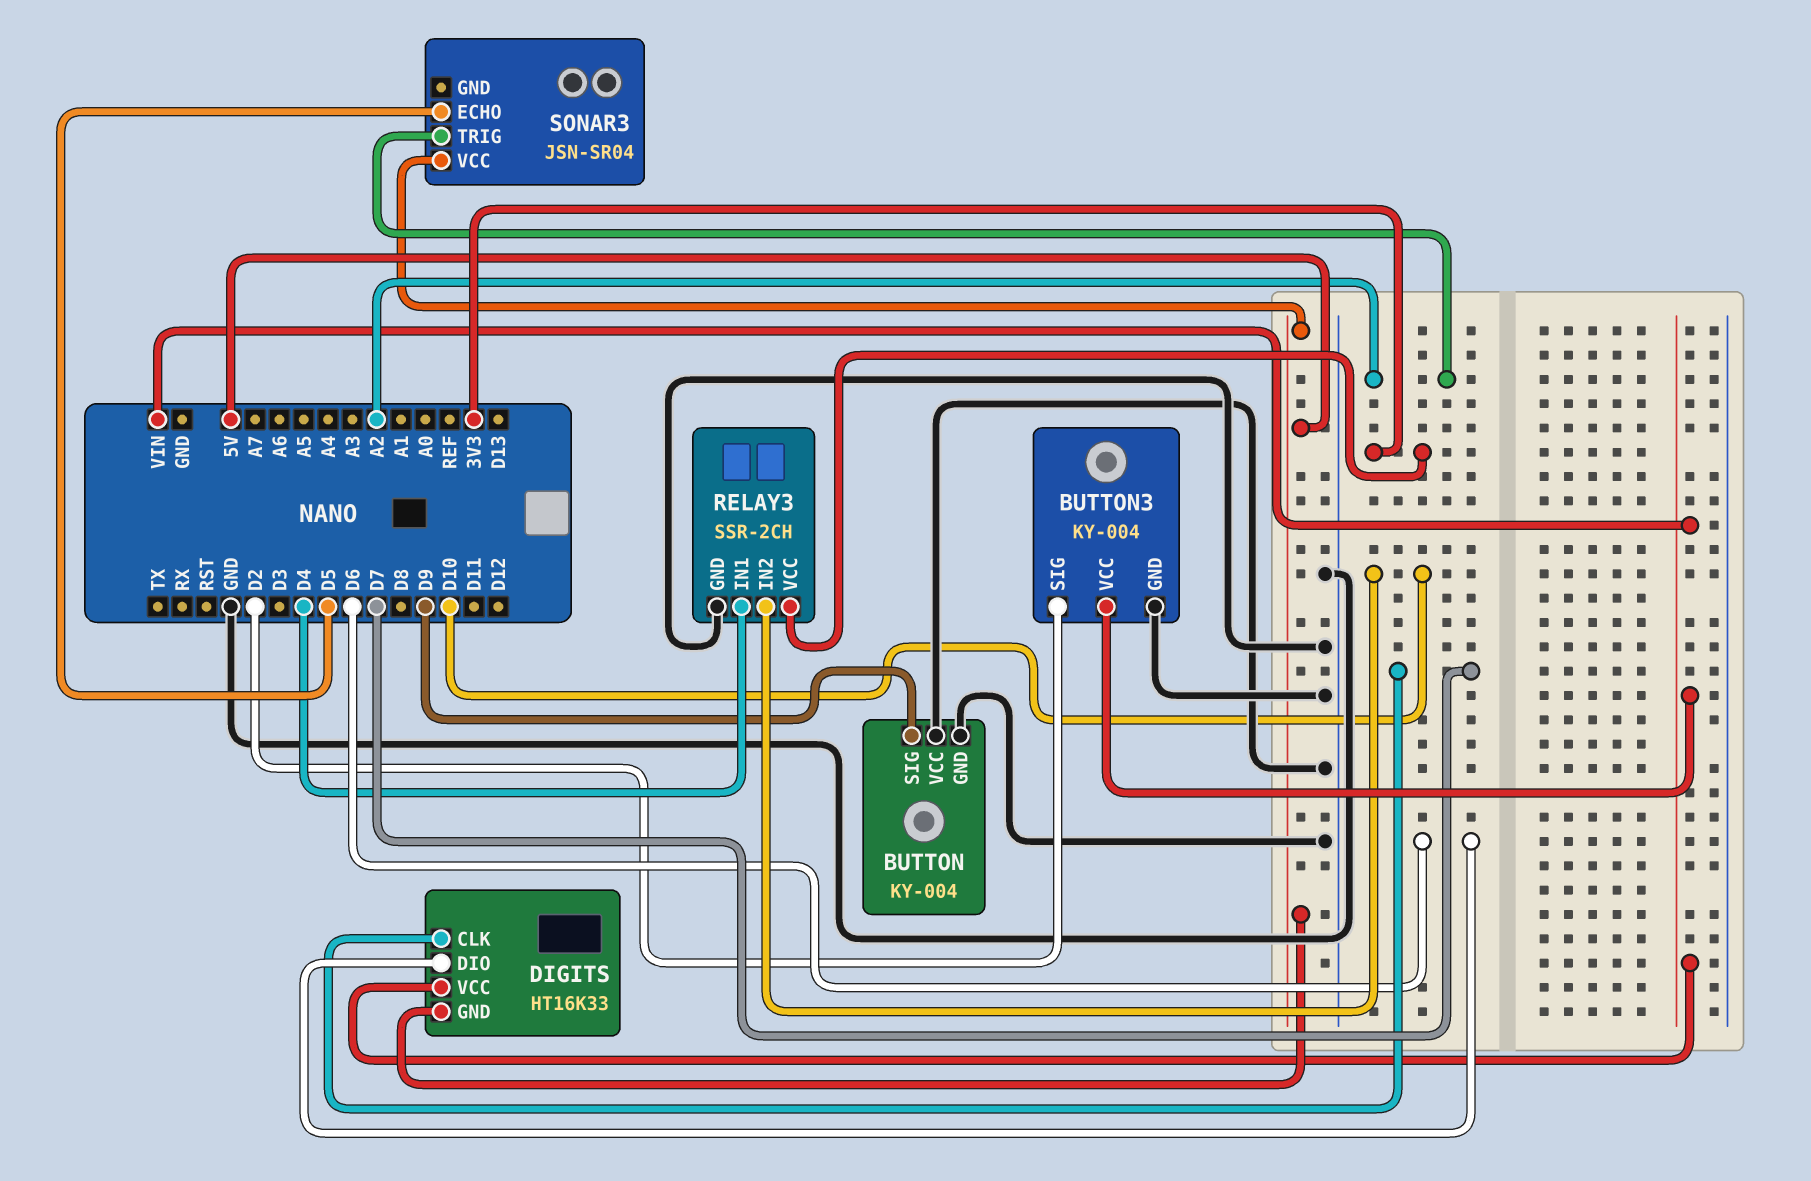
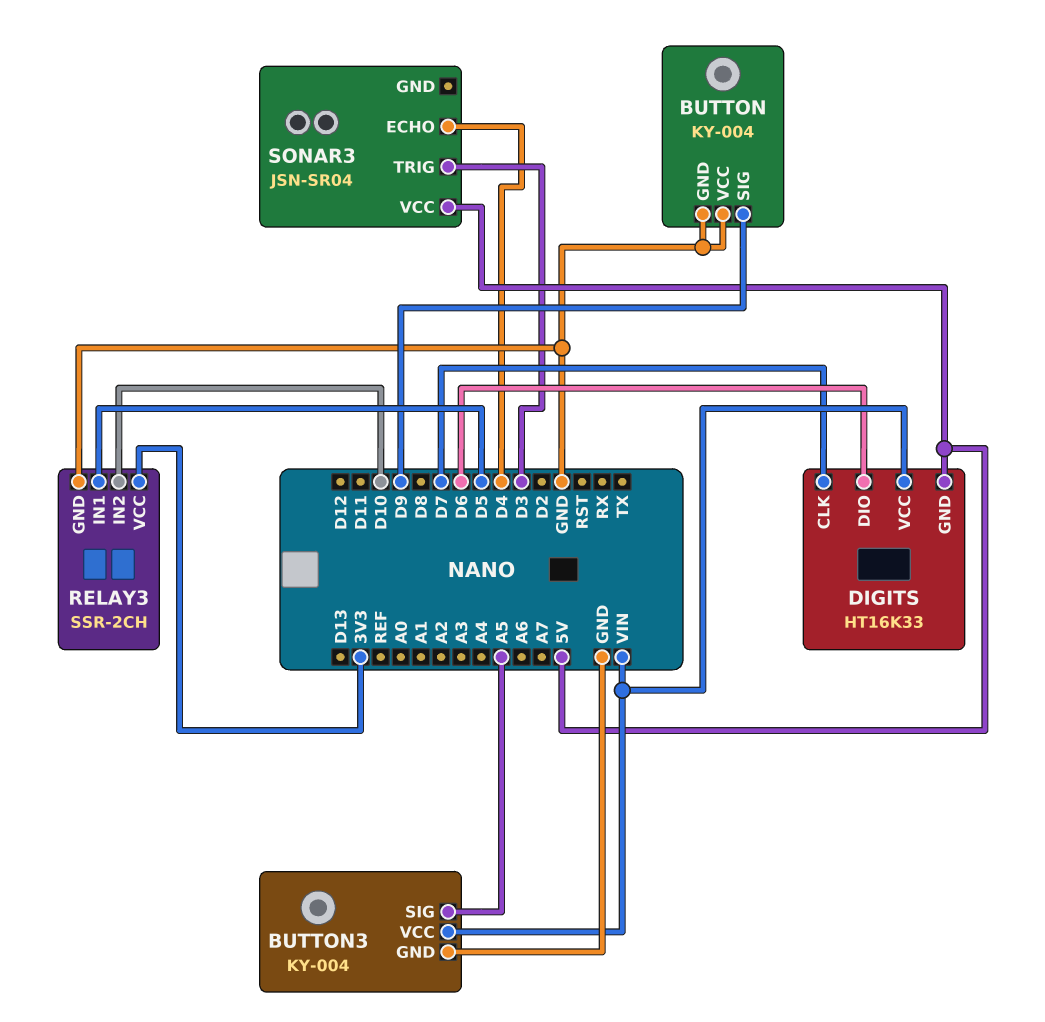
BUTTON3 pin SIG: D2 -> A5
RELAY3 pin IN1: D4 -> D5
SONAR3 pin ECHO: D5 -> D4
SONAR3 pin TRIG: A2 -> D3

